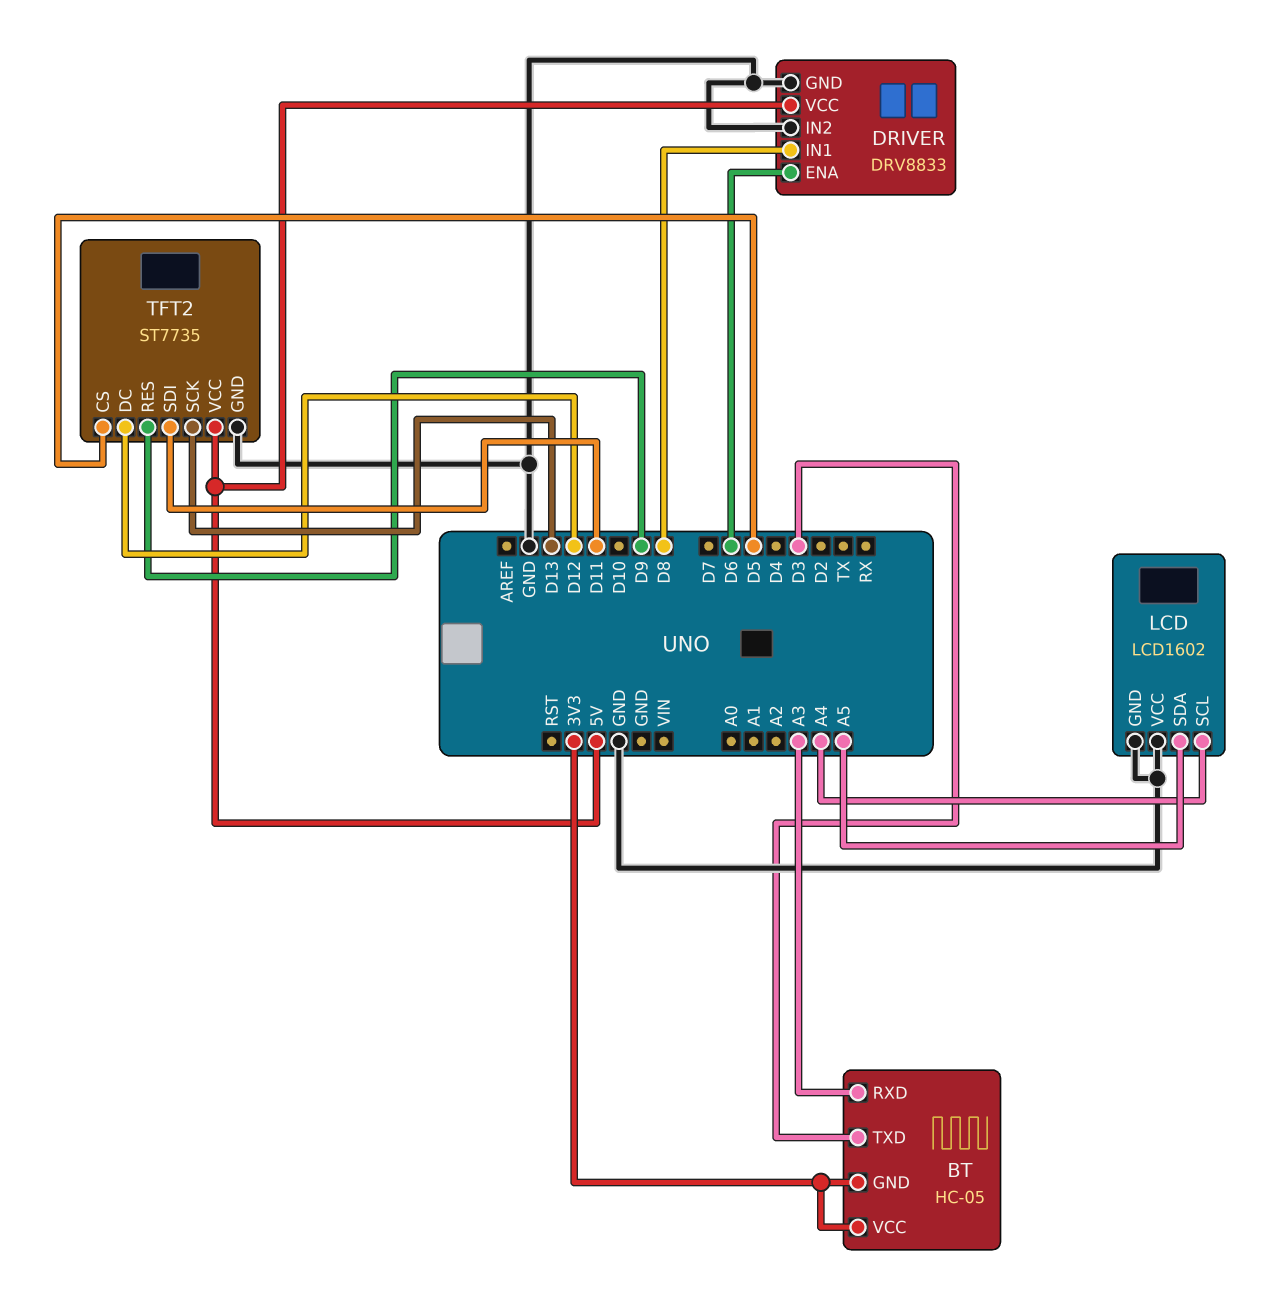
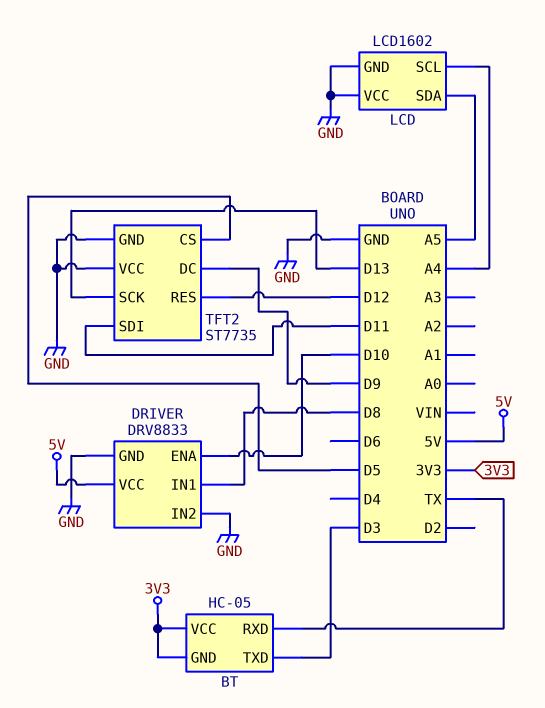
BT pin RXD: A3 -> TX
DRIVER pin ENA: D6 -> D10
TFT2 pin DC: D12 -> D9
TFT2 pin RES: D9 -> D12
TFT2 pin VCC: 5V -> GND

